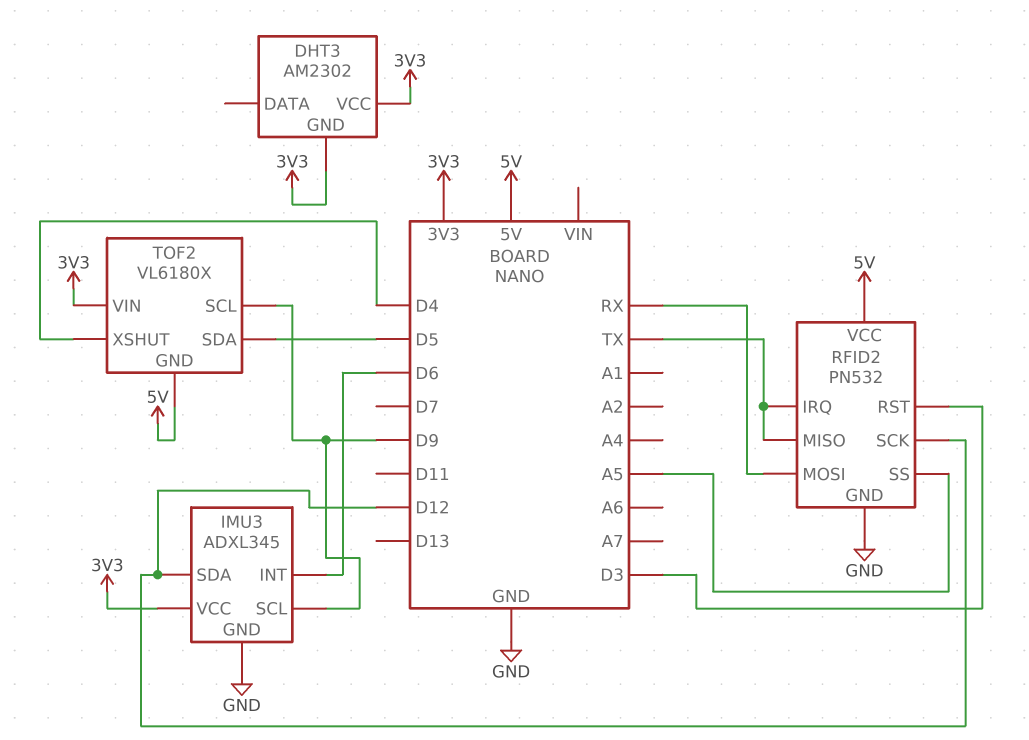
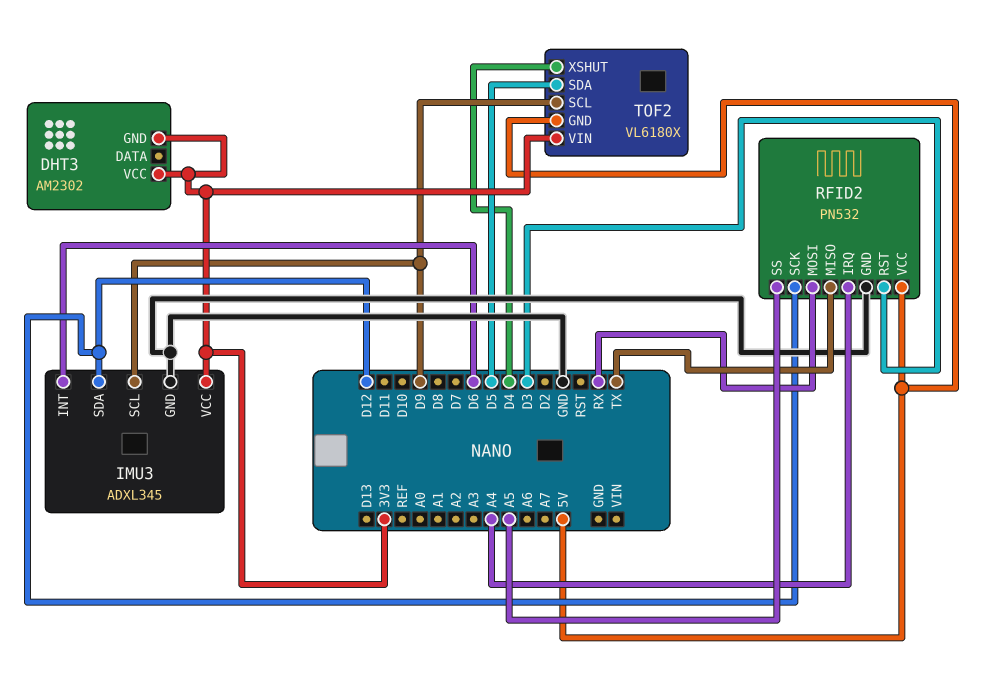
RFID2 pin IRQ: TX -> A4

